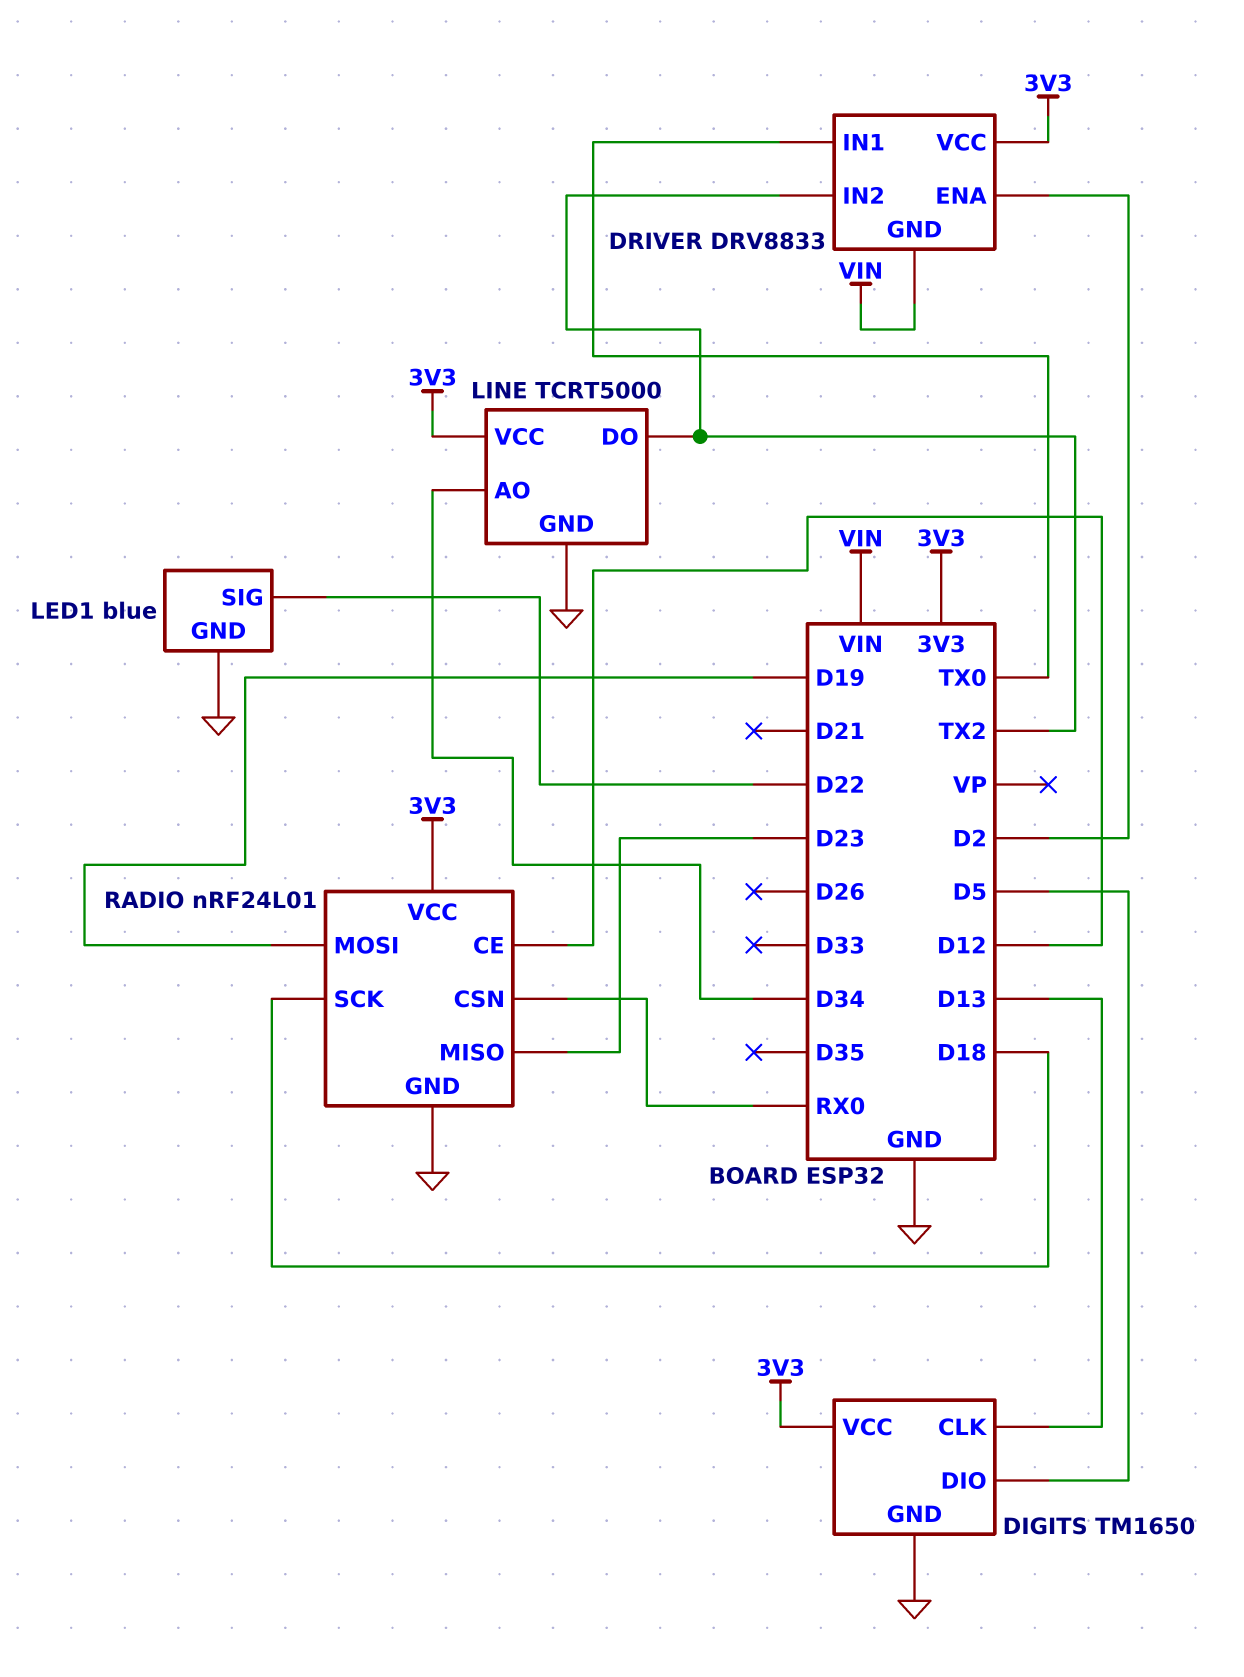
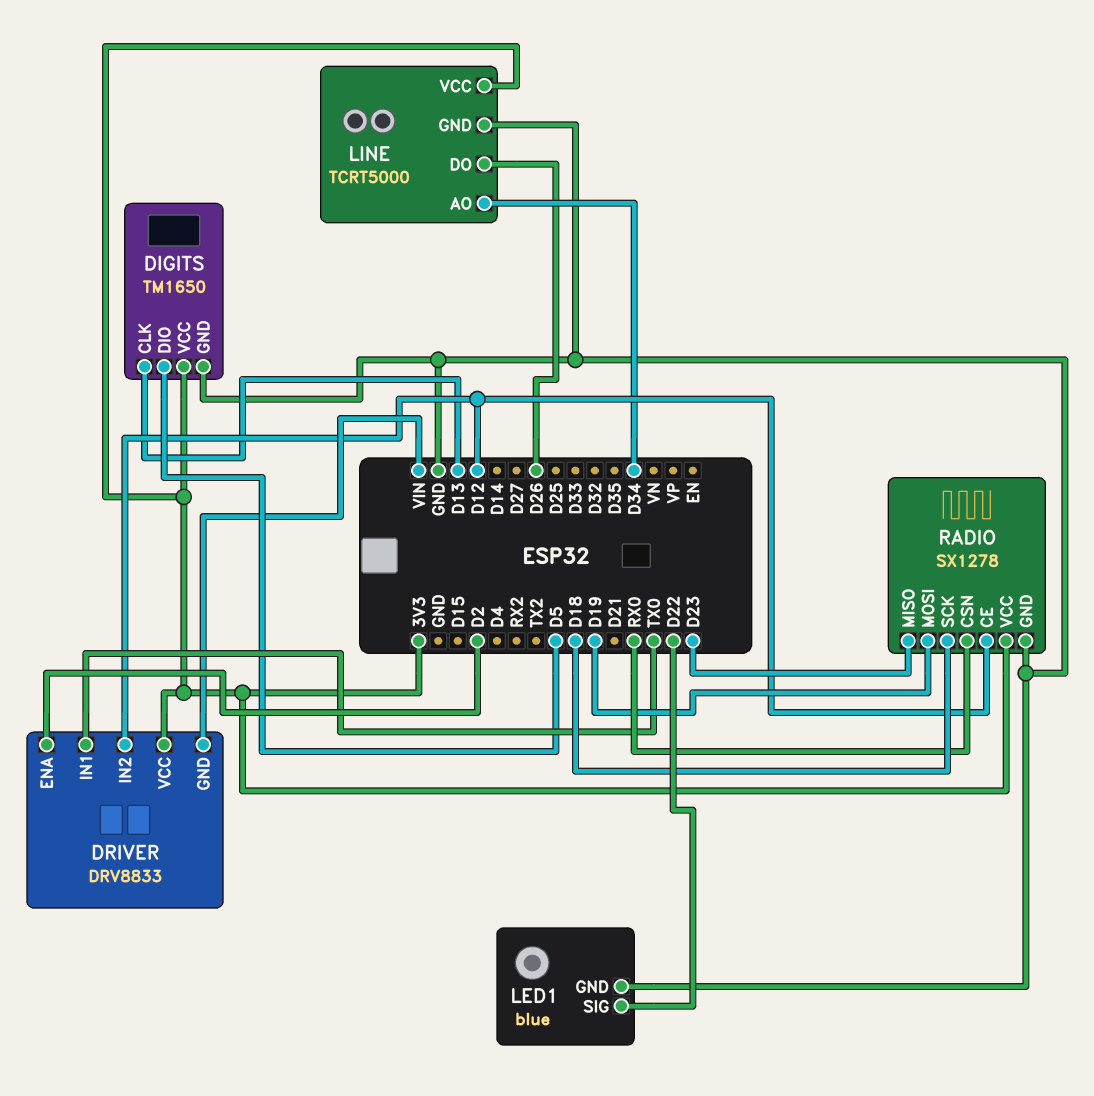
DRIVER pin IN2: TX2 -> D12
LINE pin DO: TX2 -> D26
RADIO: nRF24L01 -> SX1278

